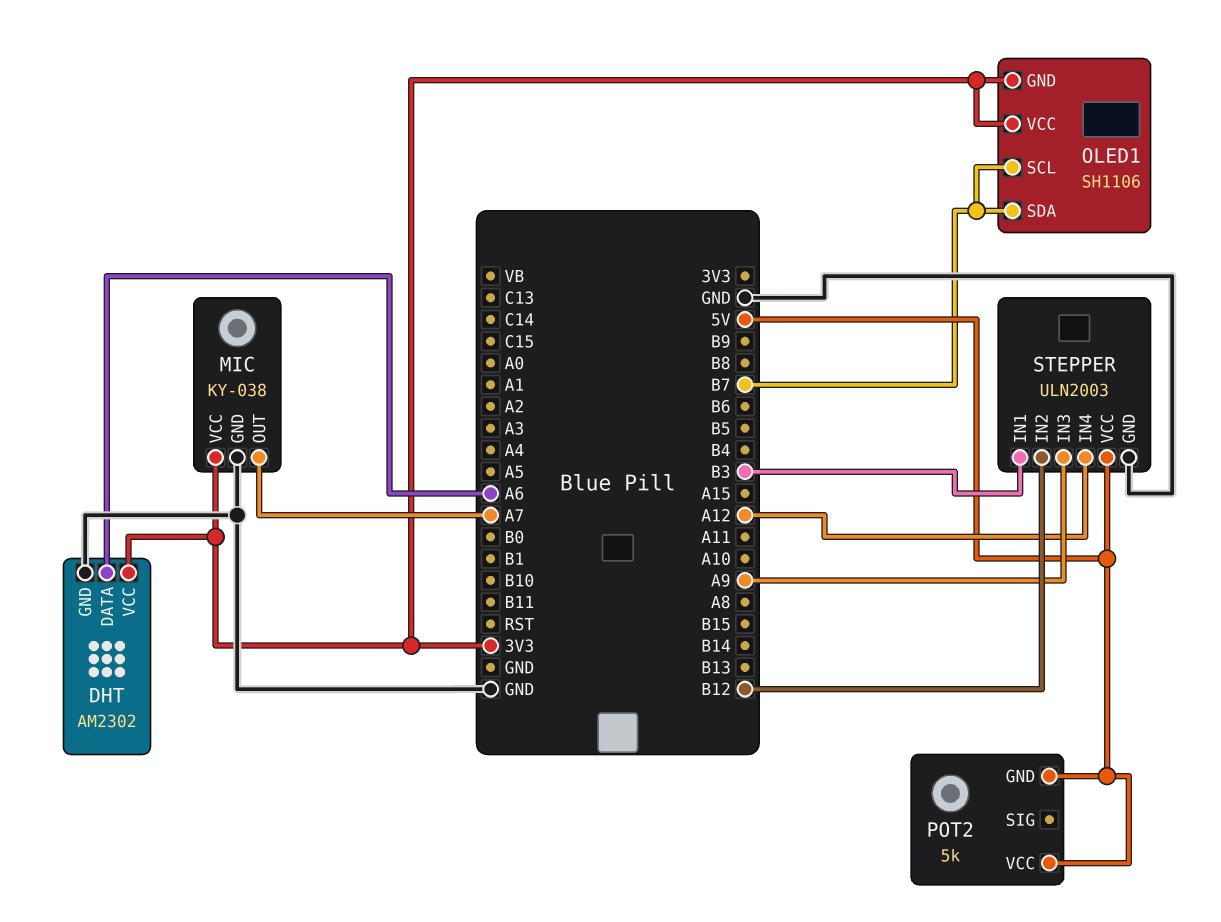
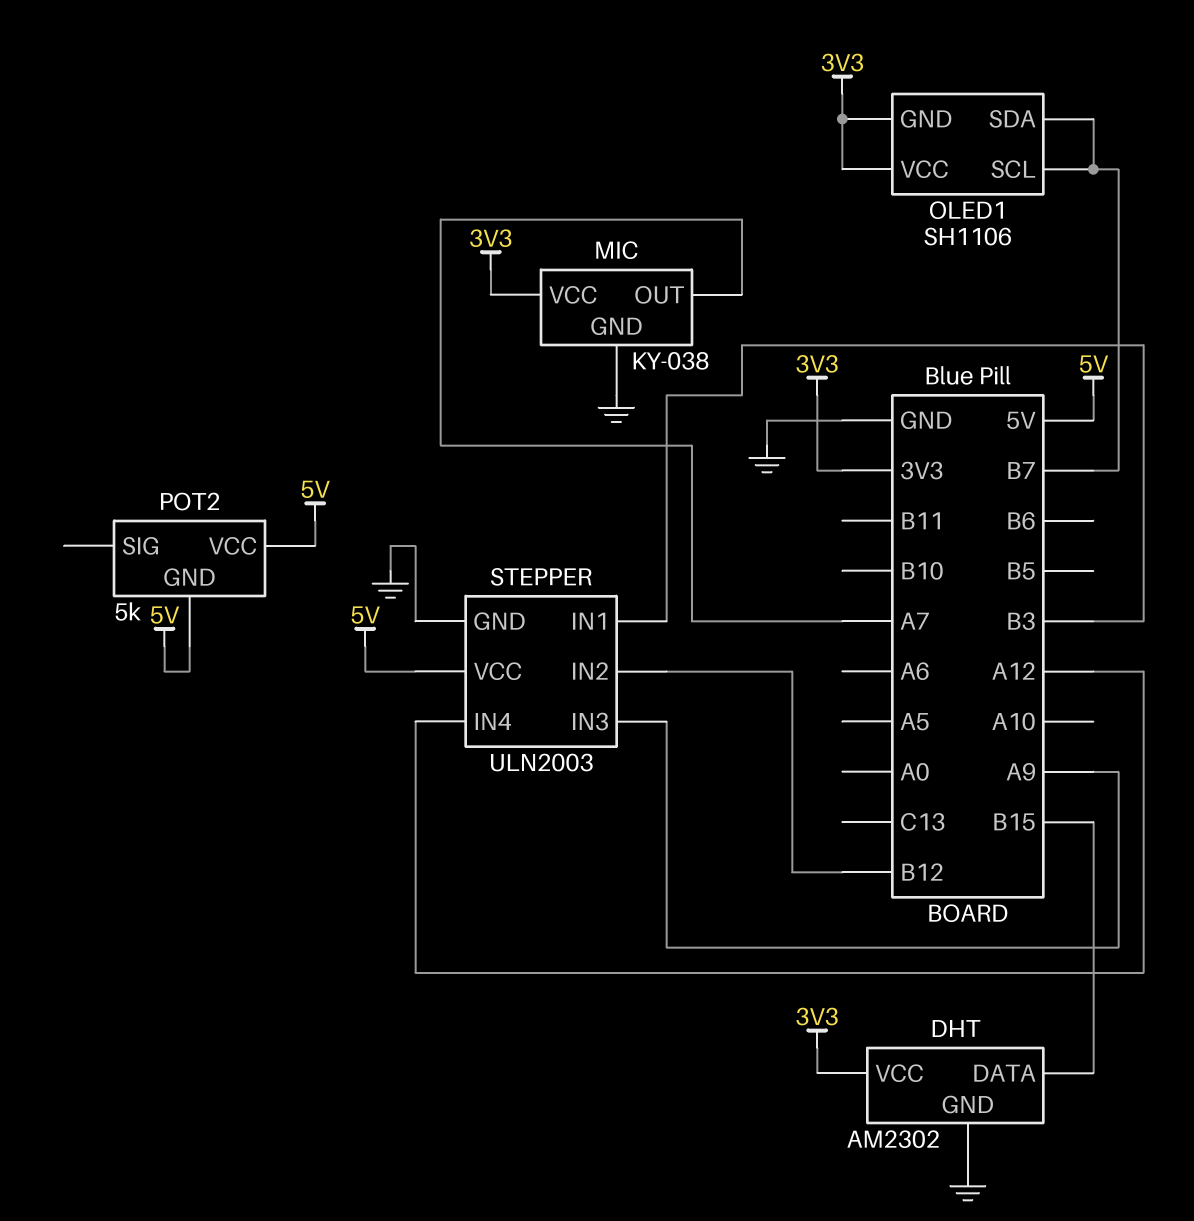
DHT pin DATA: A6 -> B15

